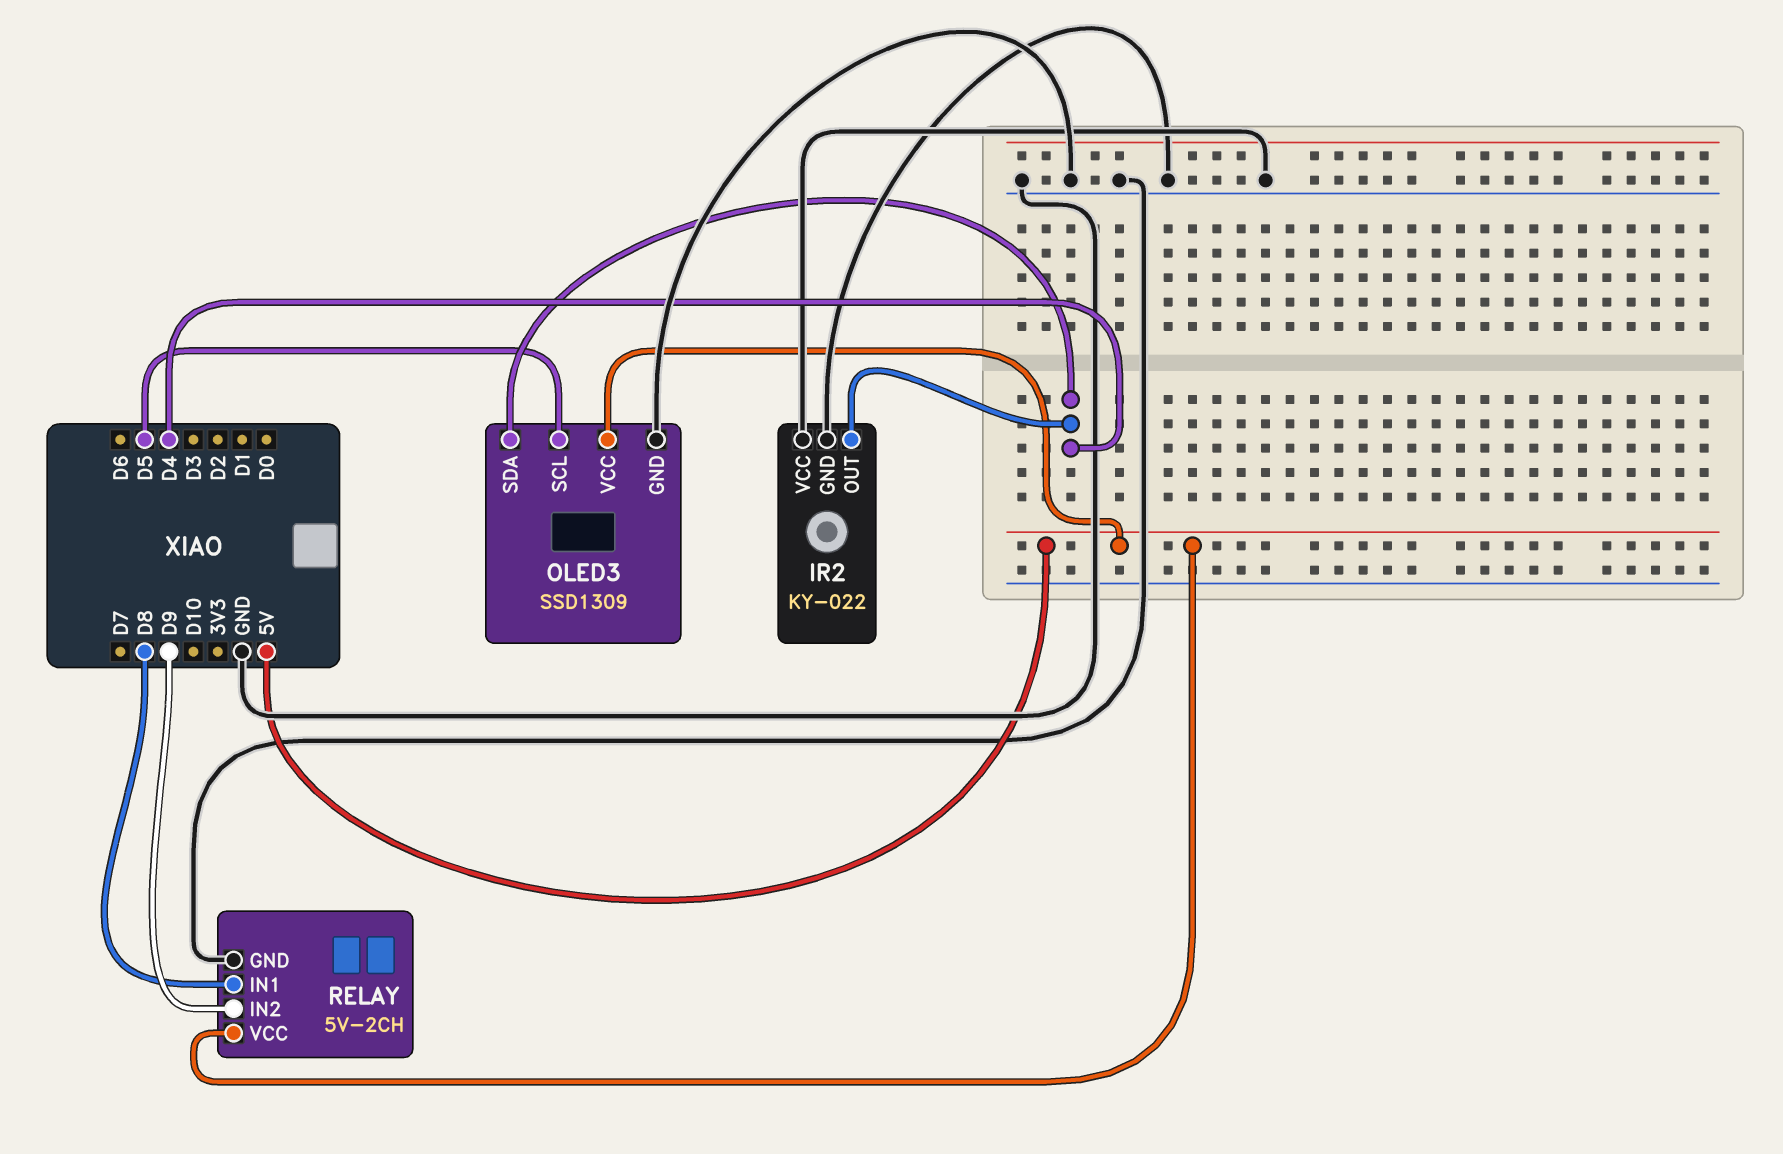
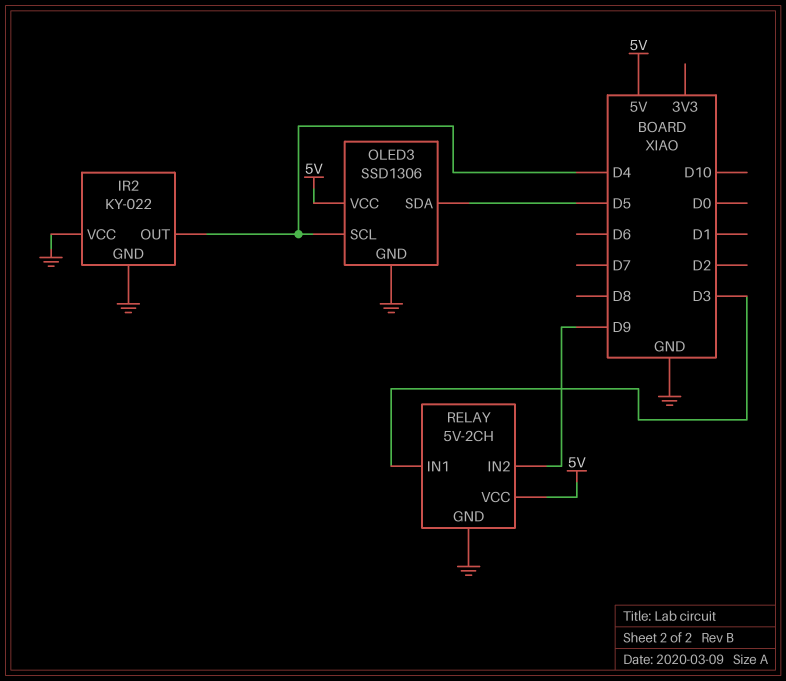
OLED3: SSD1309 -> SSD1306
OLED3 pin SCL: D5 -> D4
OLED3 pin SDA: D4 -> D5
RELAY pin IN1: D8 -> D3

